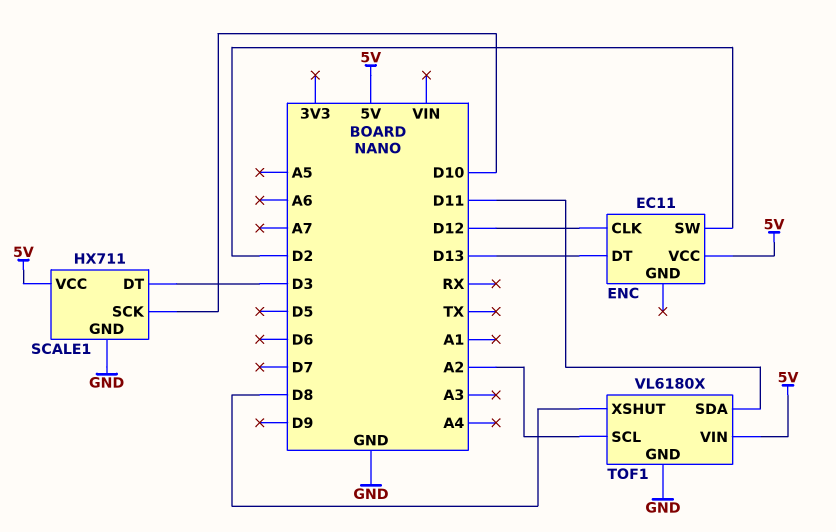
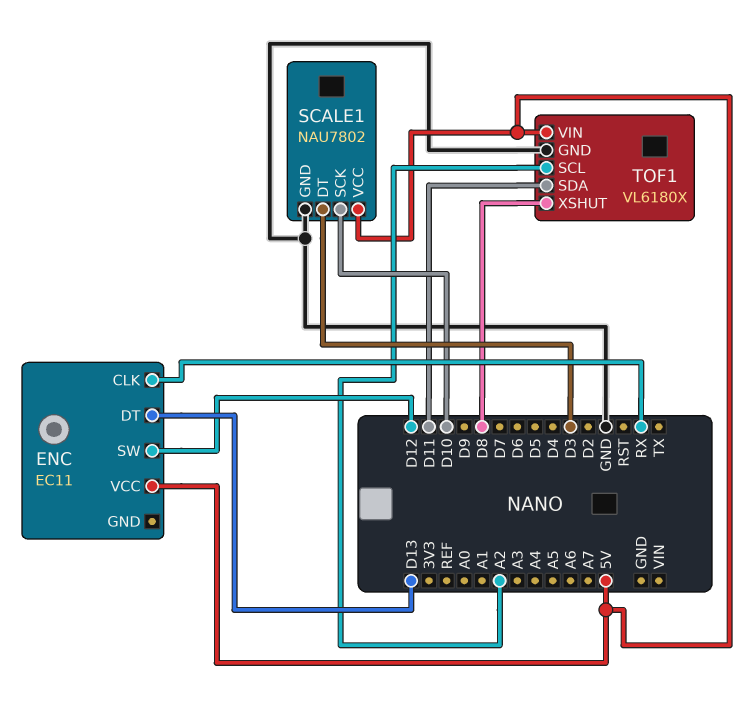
ENC pin CLK: D12 -> RX
ENC pin SW: D2 -> D12
SCALE1: HX711 -> NAU7802

